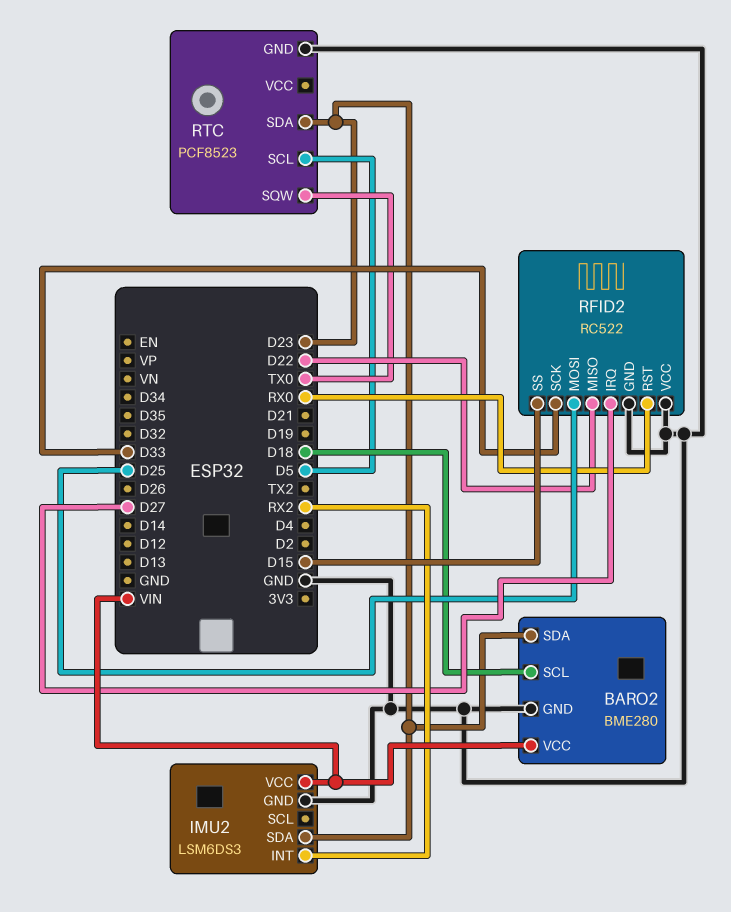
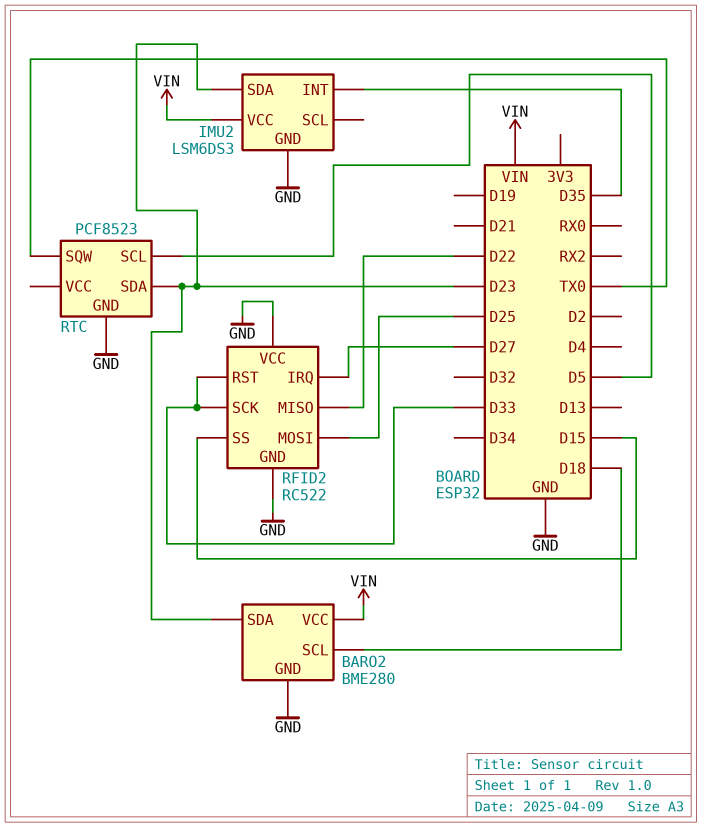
IMU2 pin INT: RX2 -> D35
RFID2 pin RST: RX0 -> D33

